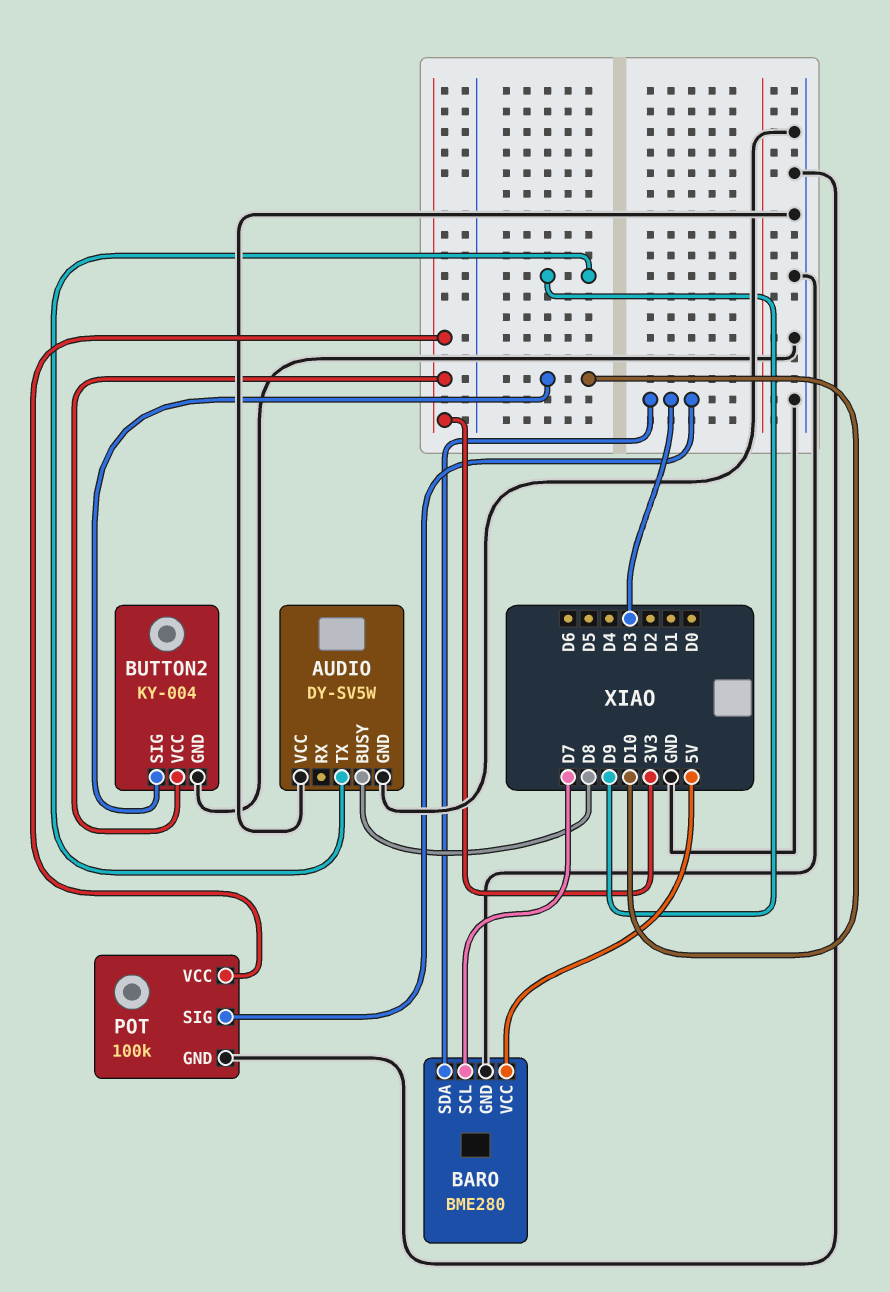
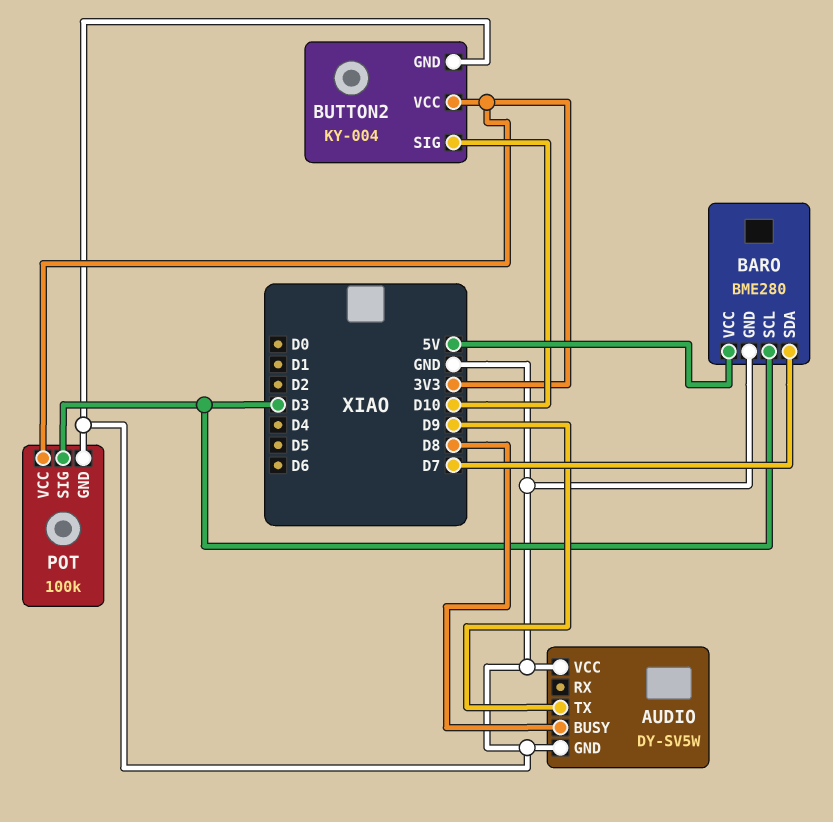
BARO pin SCL: D7 -> D3
BARO pin SDA: D3 -> D7

